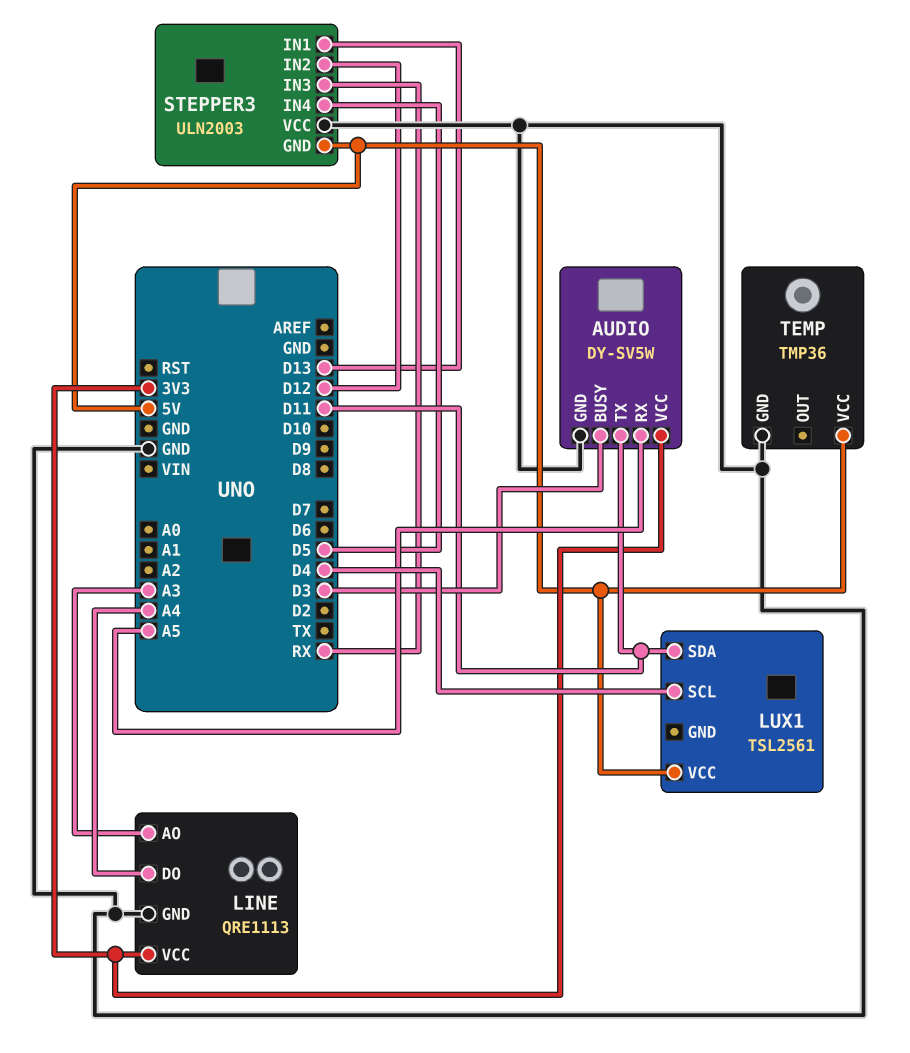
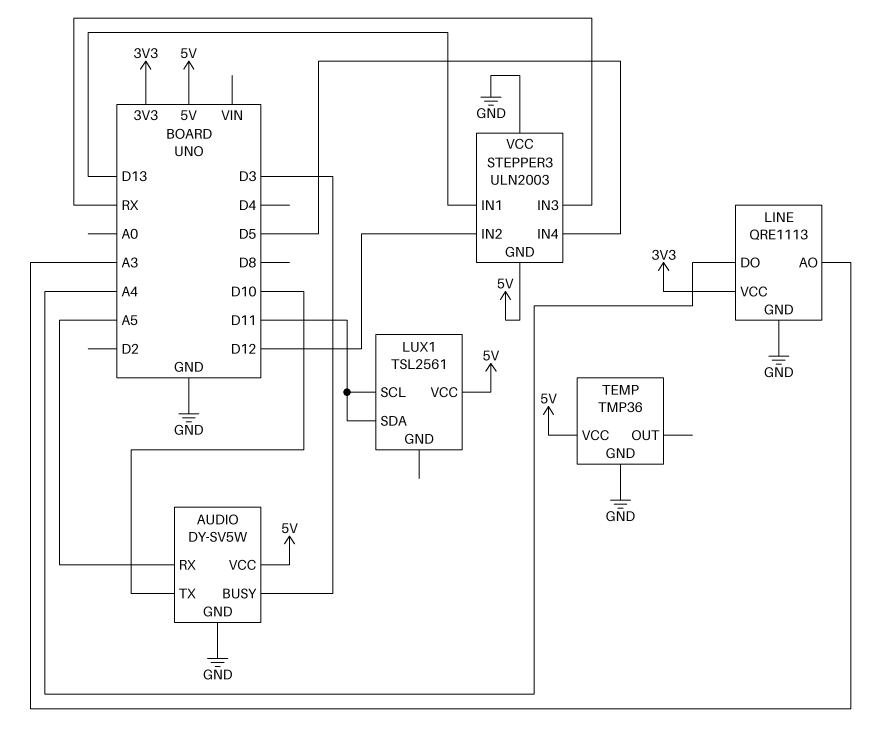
AUDIO pin TX: D11 -> D10
AUDIO pin VCC: 3V3 -> 5V
LUX1 pin SCL: D4 -> D11

